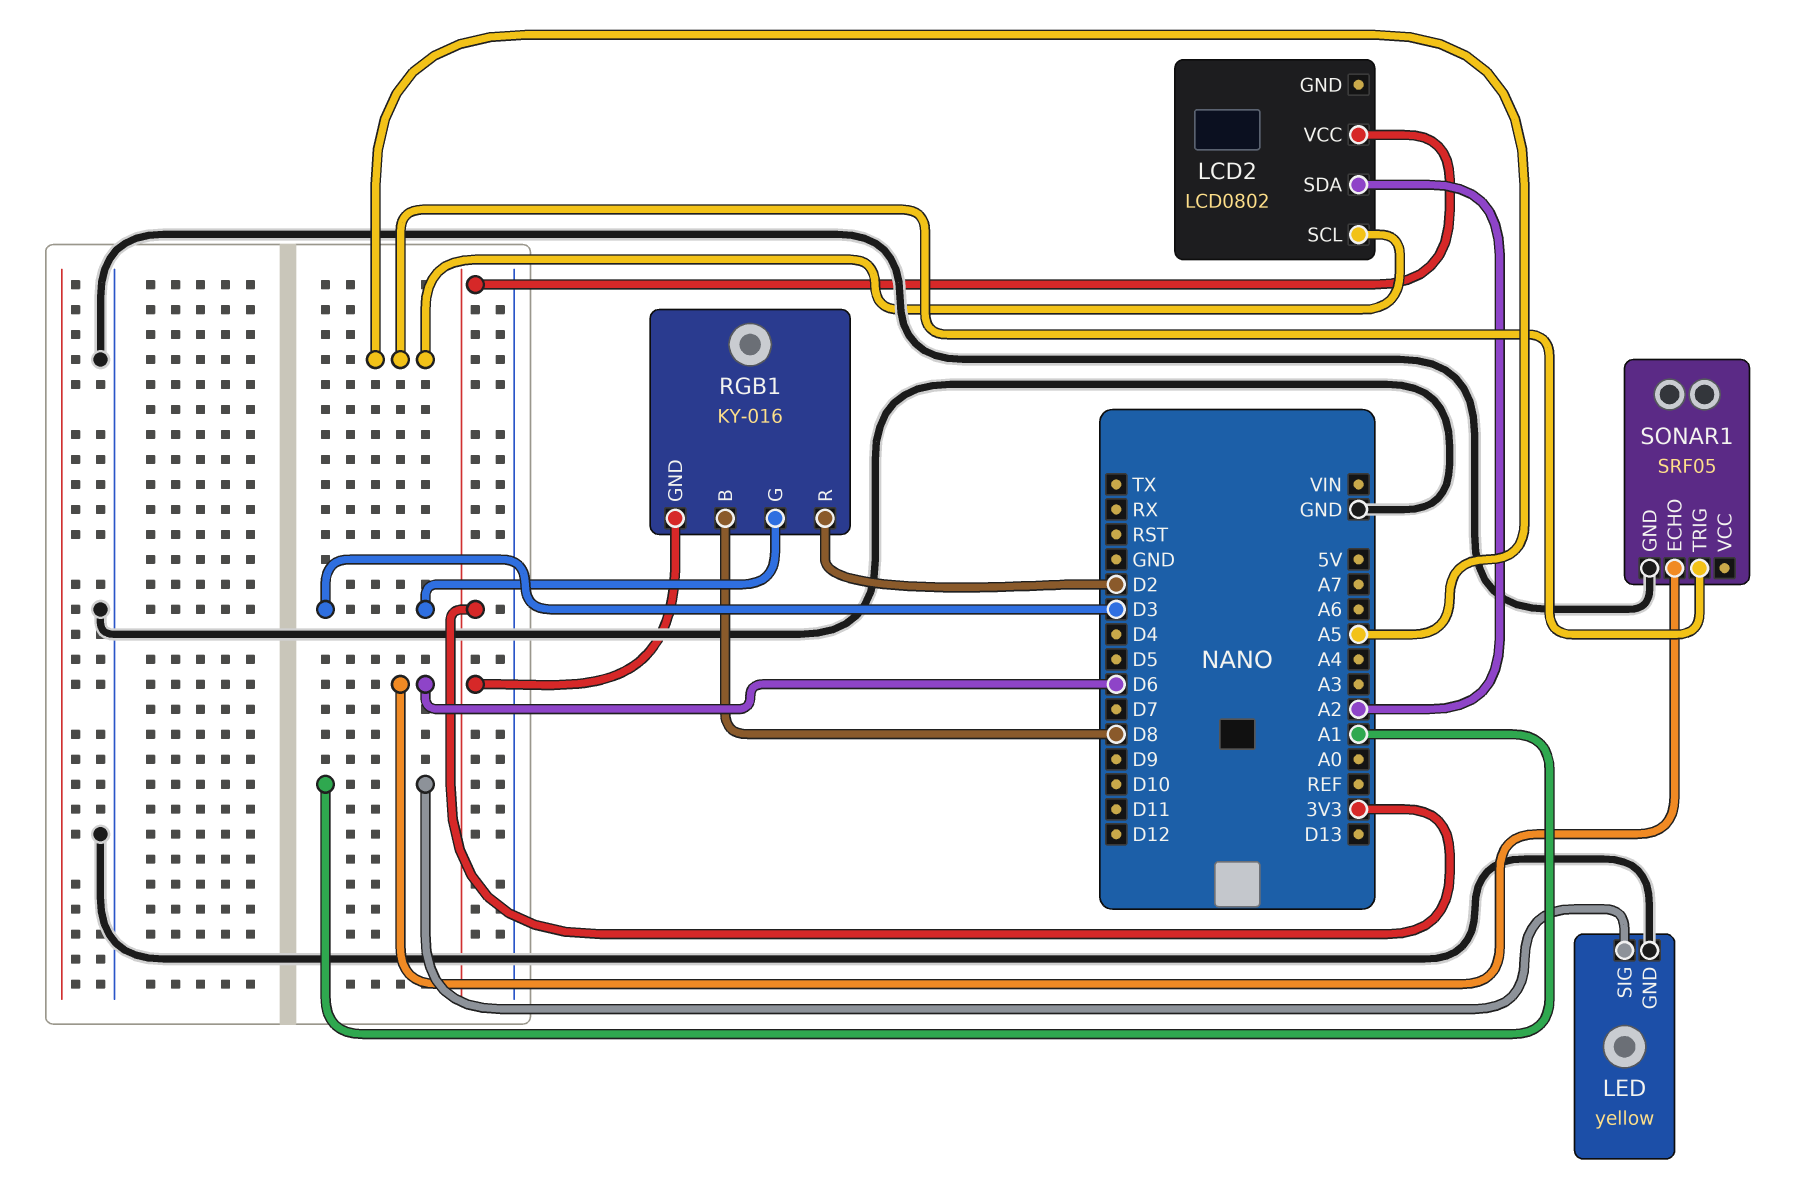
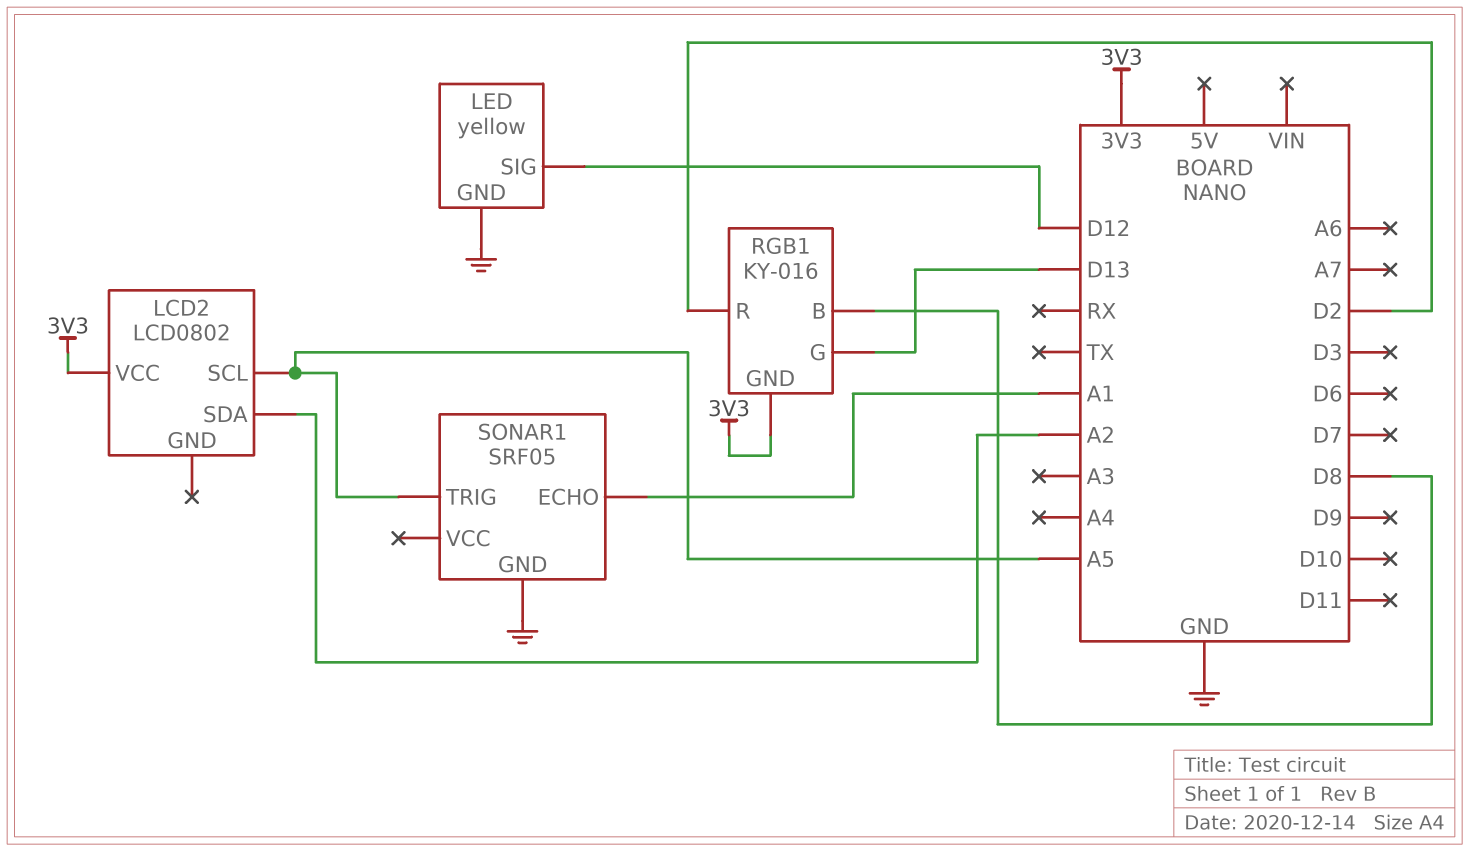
LED pin SIG: A1 -> D12
RGB1 pin G: D3 -> D13
SONAR1 pin ECHO: D6 -> A1

